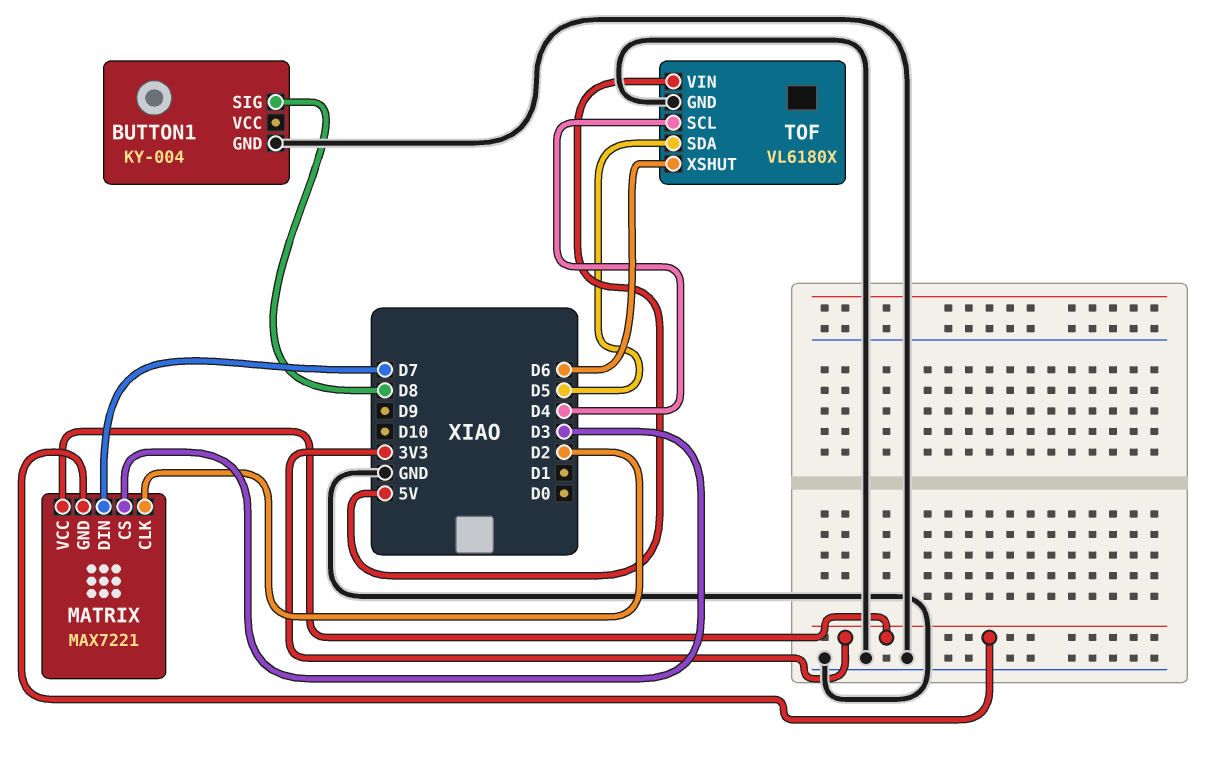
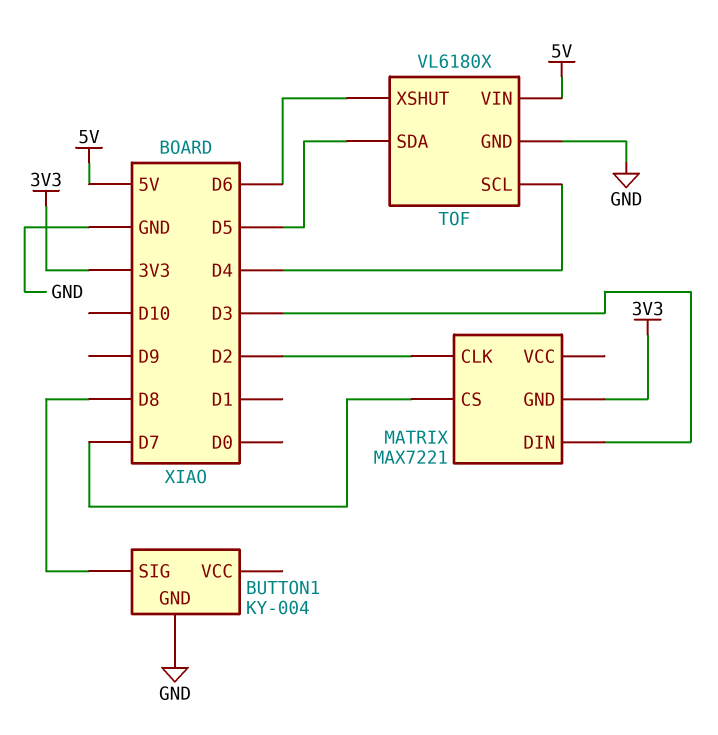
MATRIX pin CS: D3 -> D7
MATRIX pin DIN: D7 -> D3
MATRIX pin VCC: 3V3 -> none

